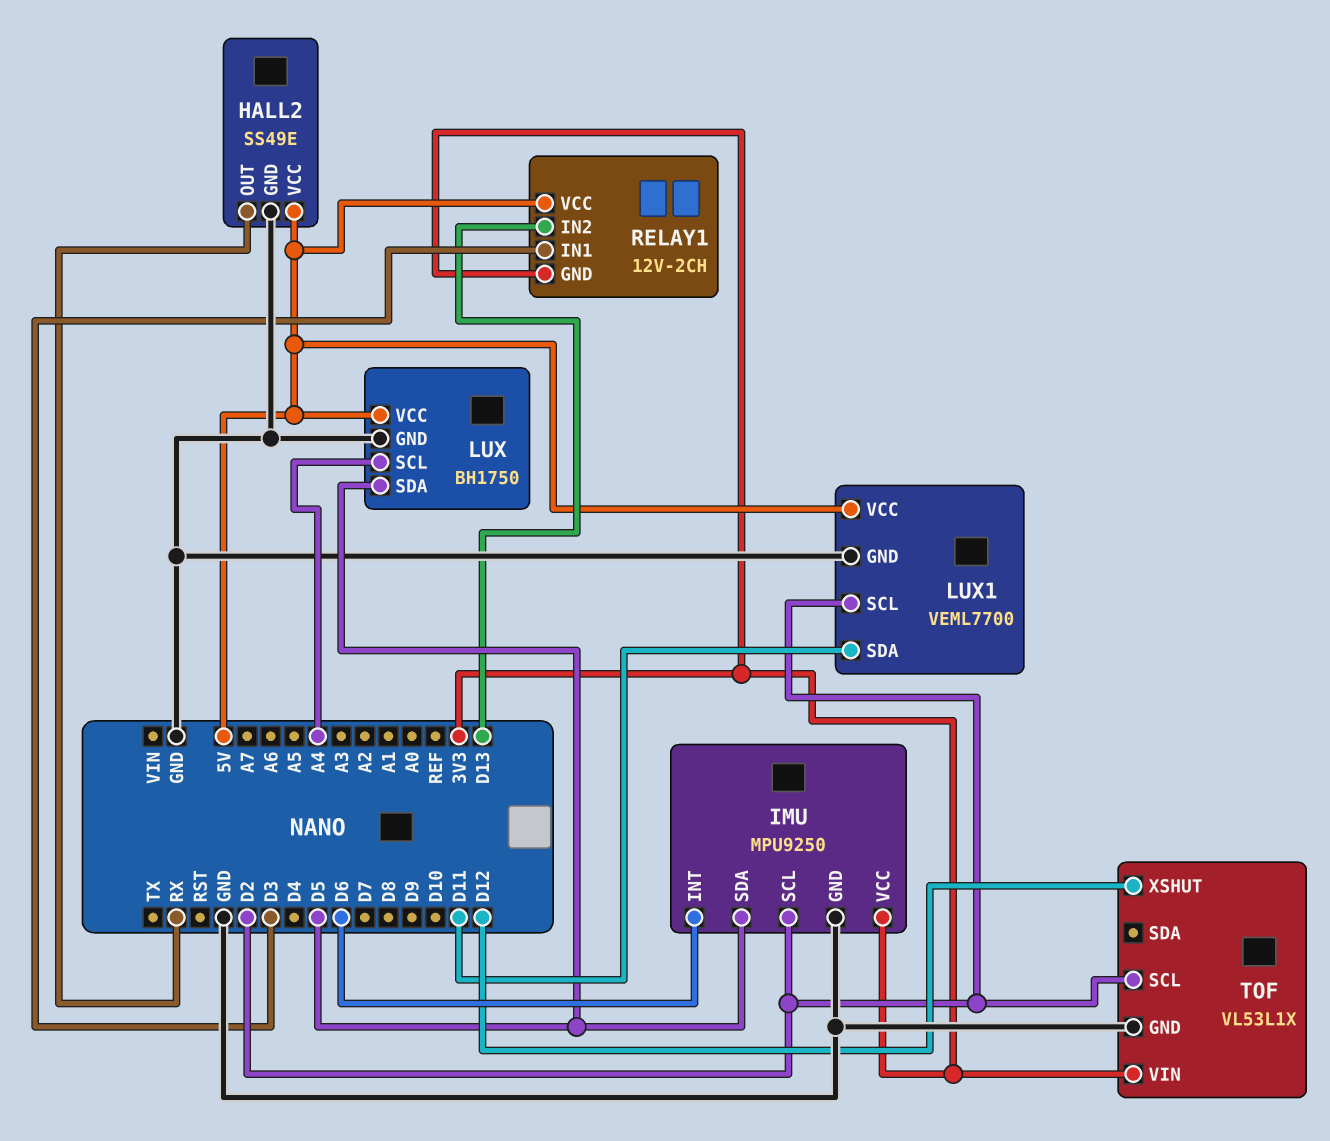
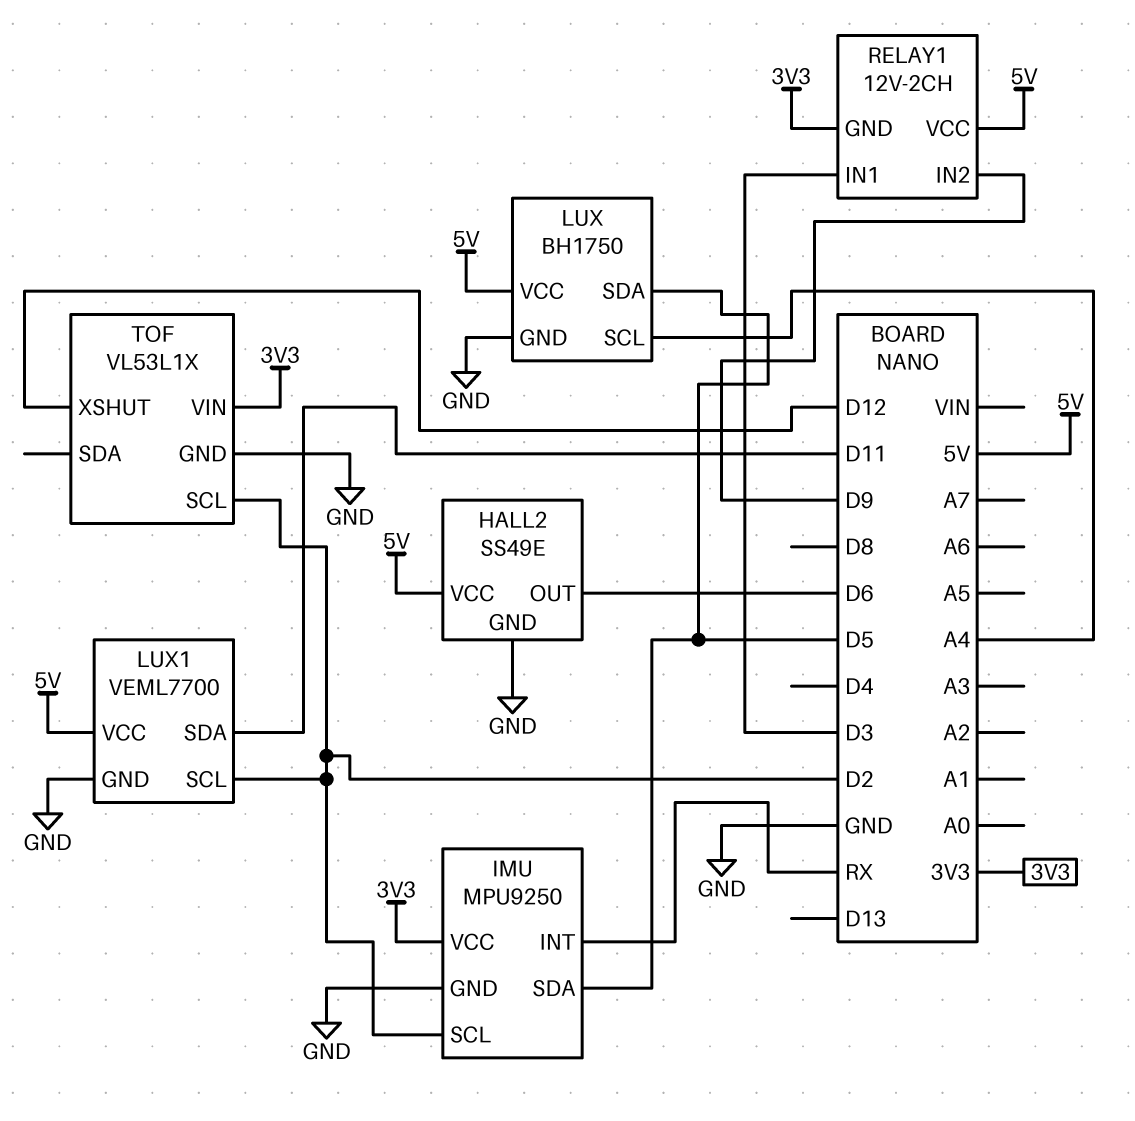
HALL2 pin OUT: RX -> D6
IMU pin INT: D6 -> RX
RELAY1 pin IN2: D13 -> D9

